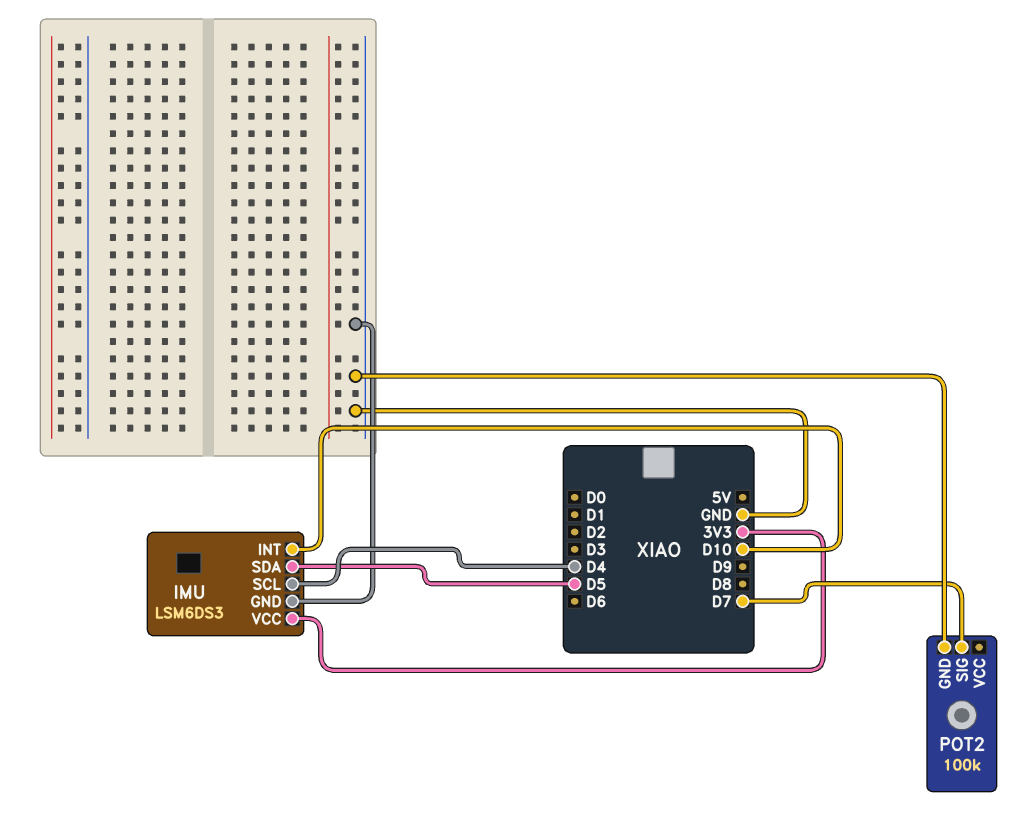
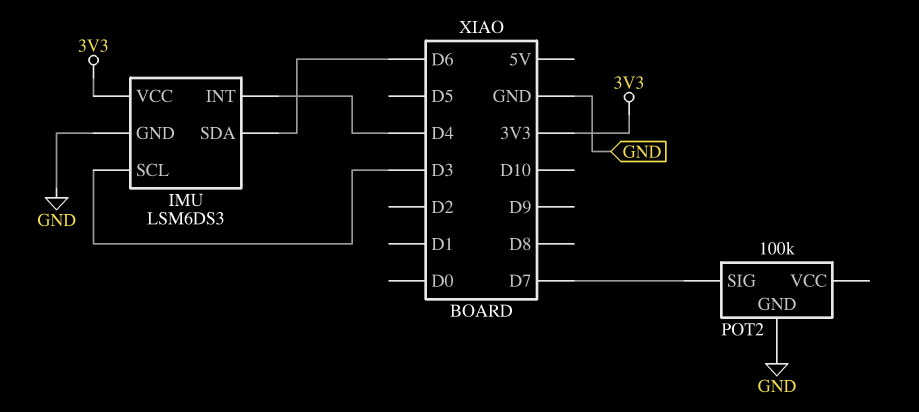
IMU pin INT: D10 -> D4
IMU pin SCL: D4 -> D3
IMU pin SDA: D5 -> D6

